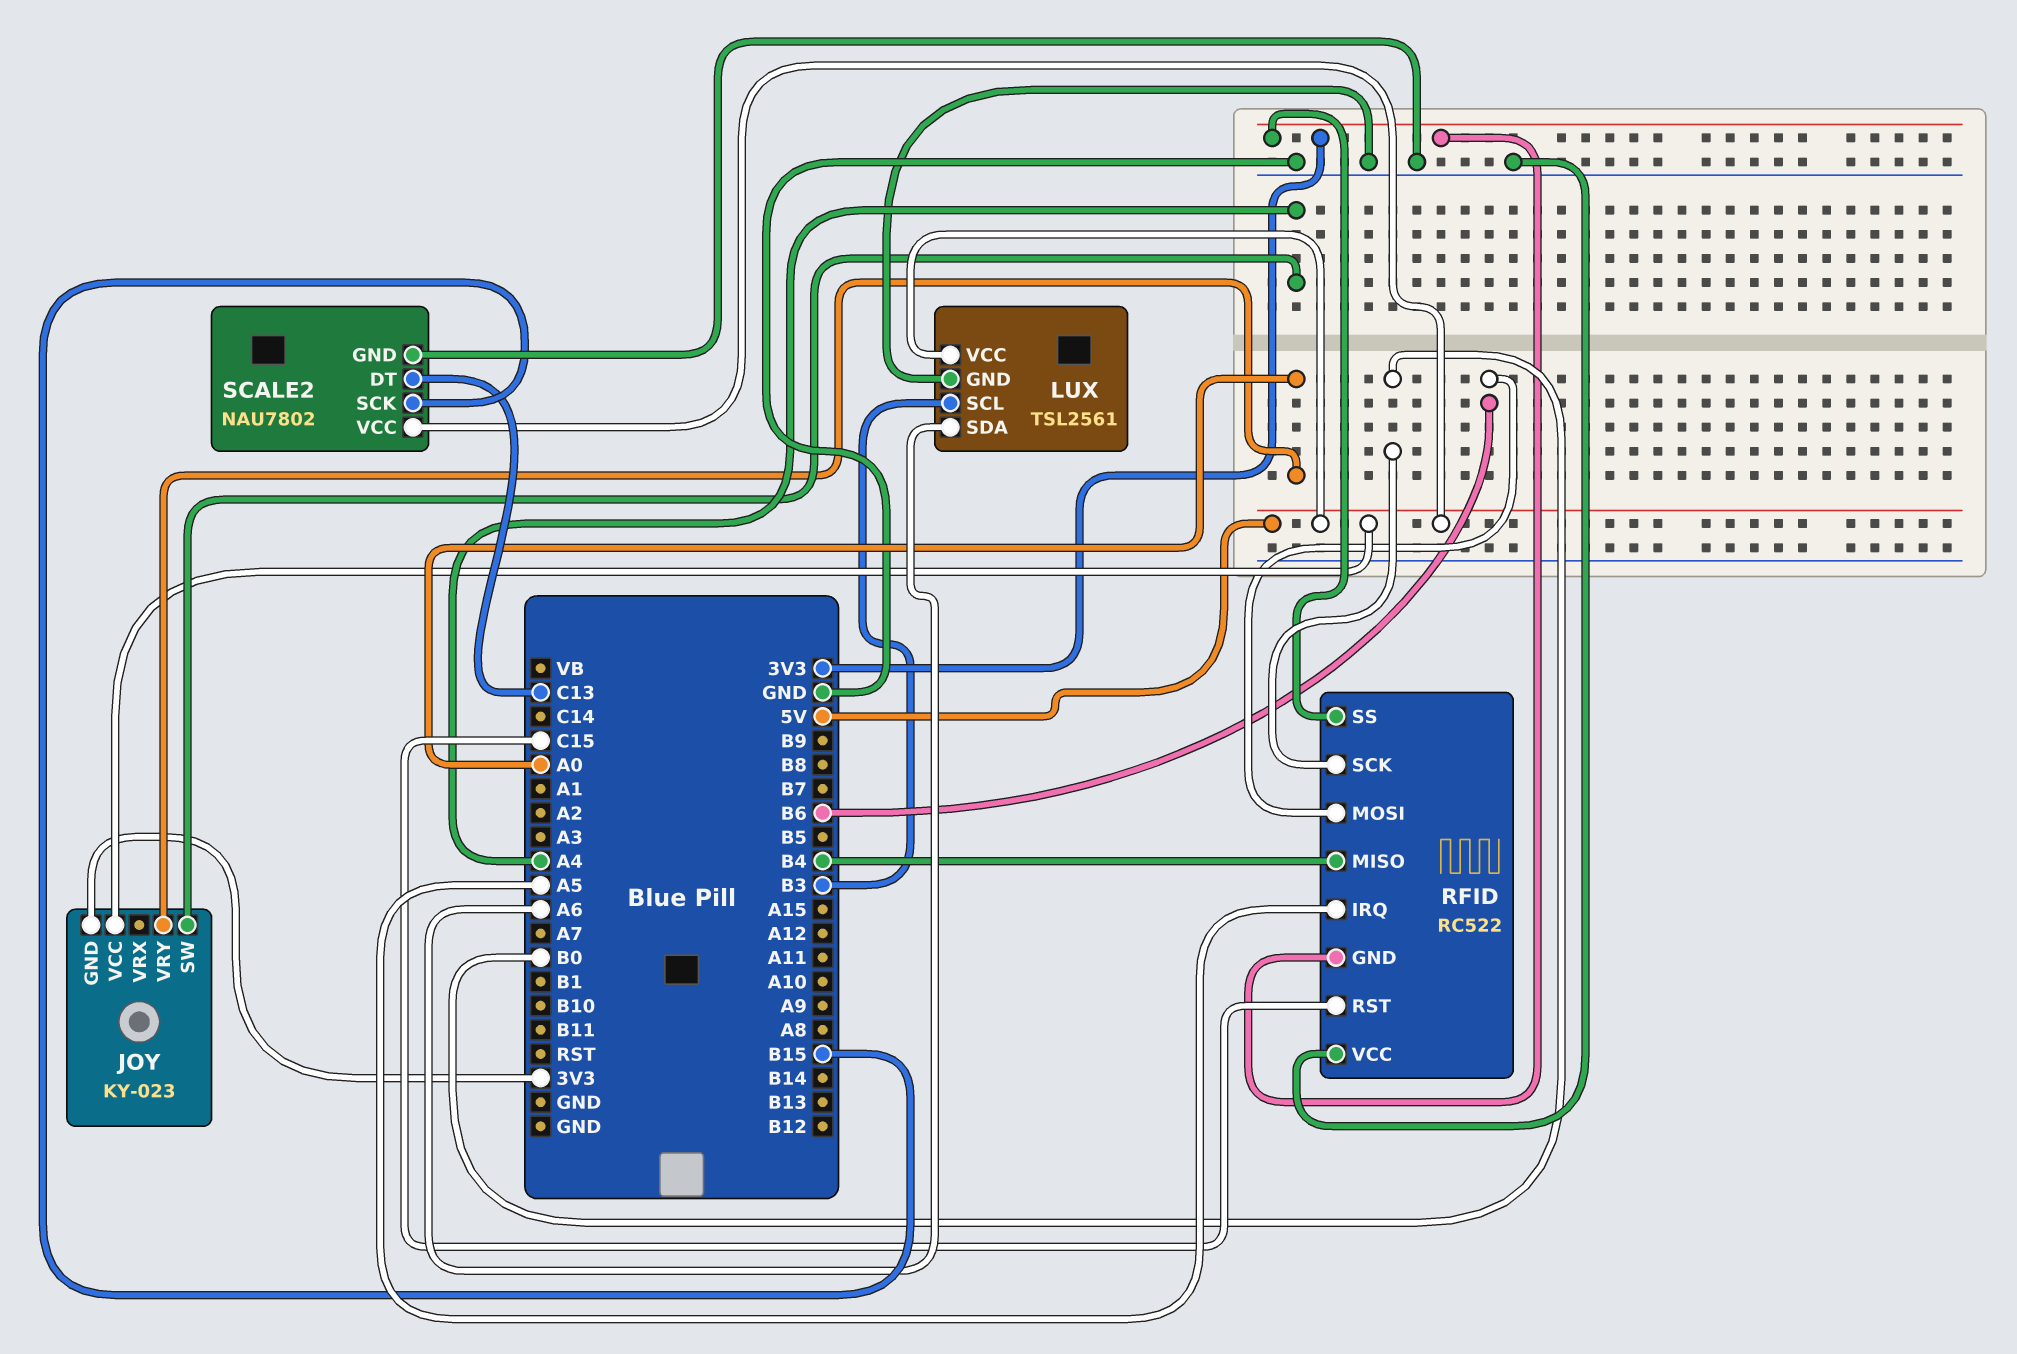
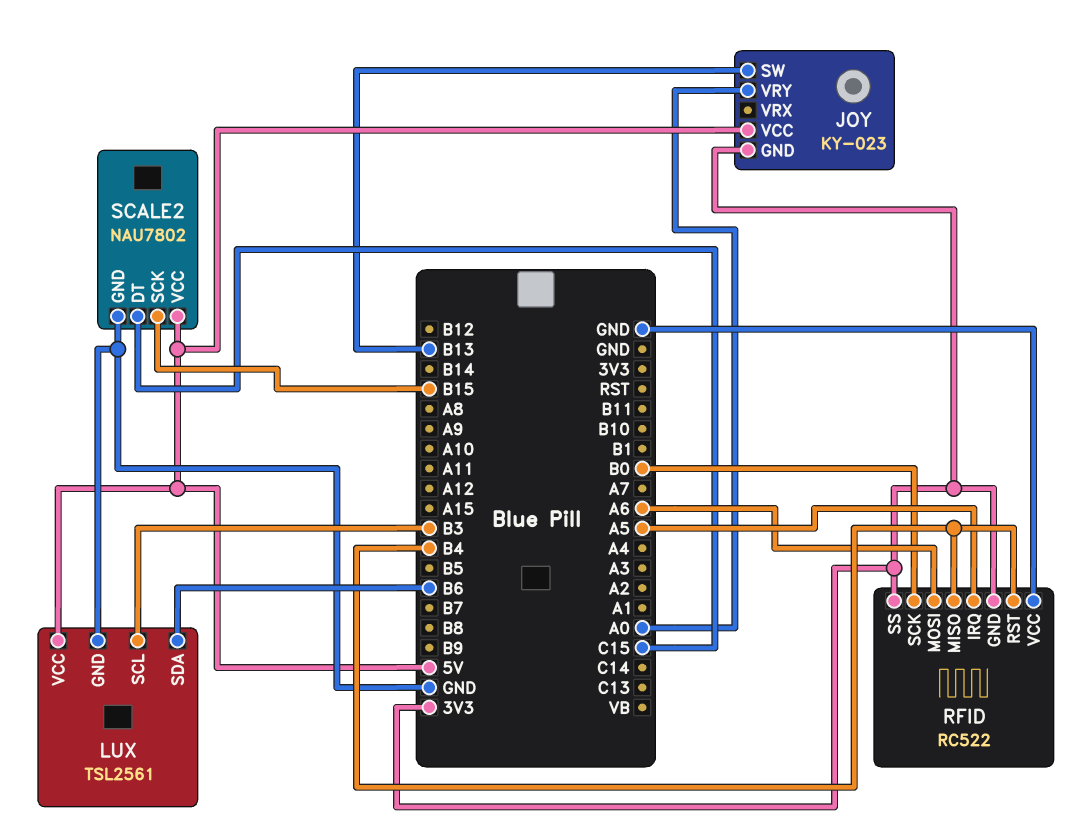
JOY pin SW: A4 -> B13
LUX pin SDA: A6 -> B6
RFID pin MOSI: B6 -> A6
RFID pin RST: C15 -> B4
SCALE2 pin DT: C13 -> C15

